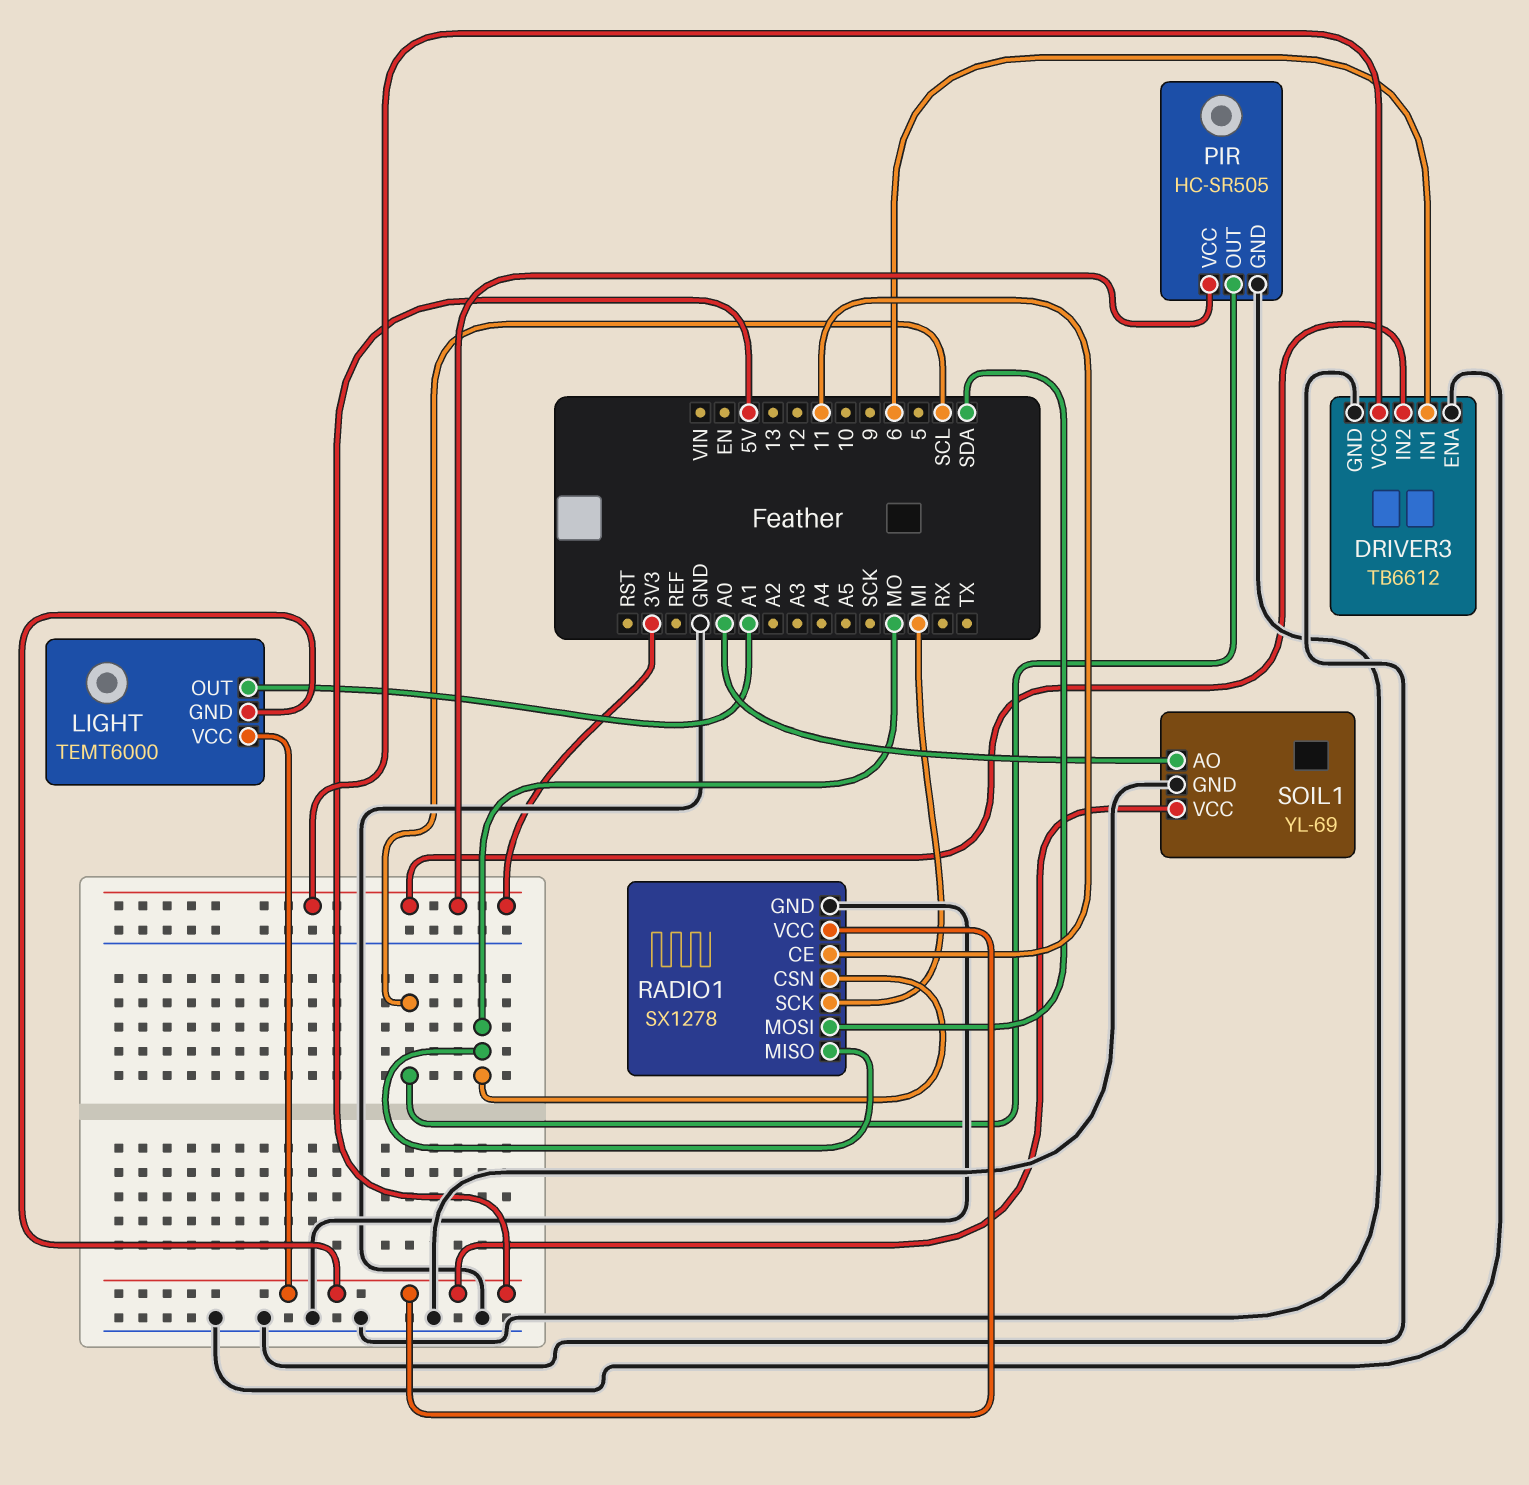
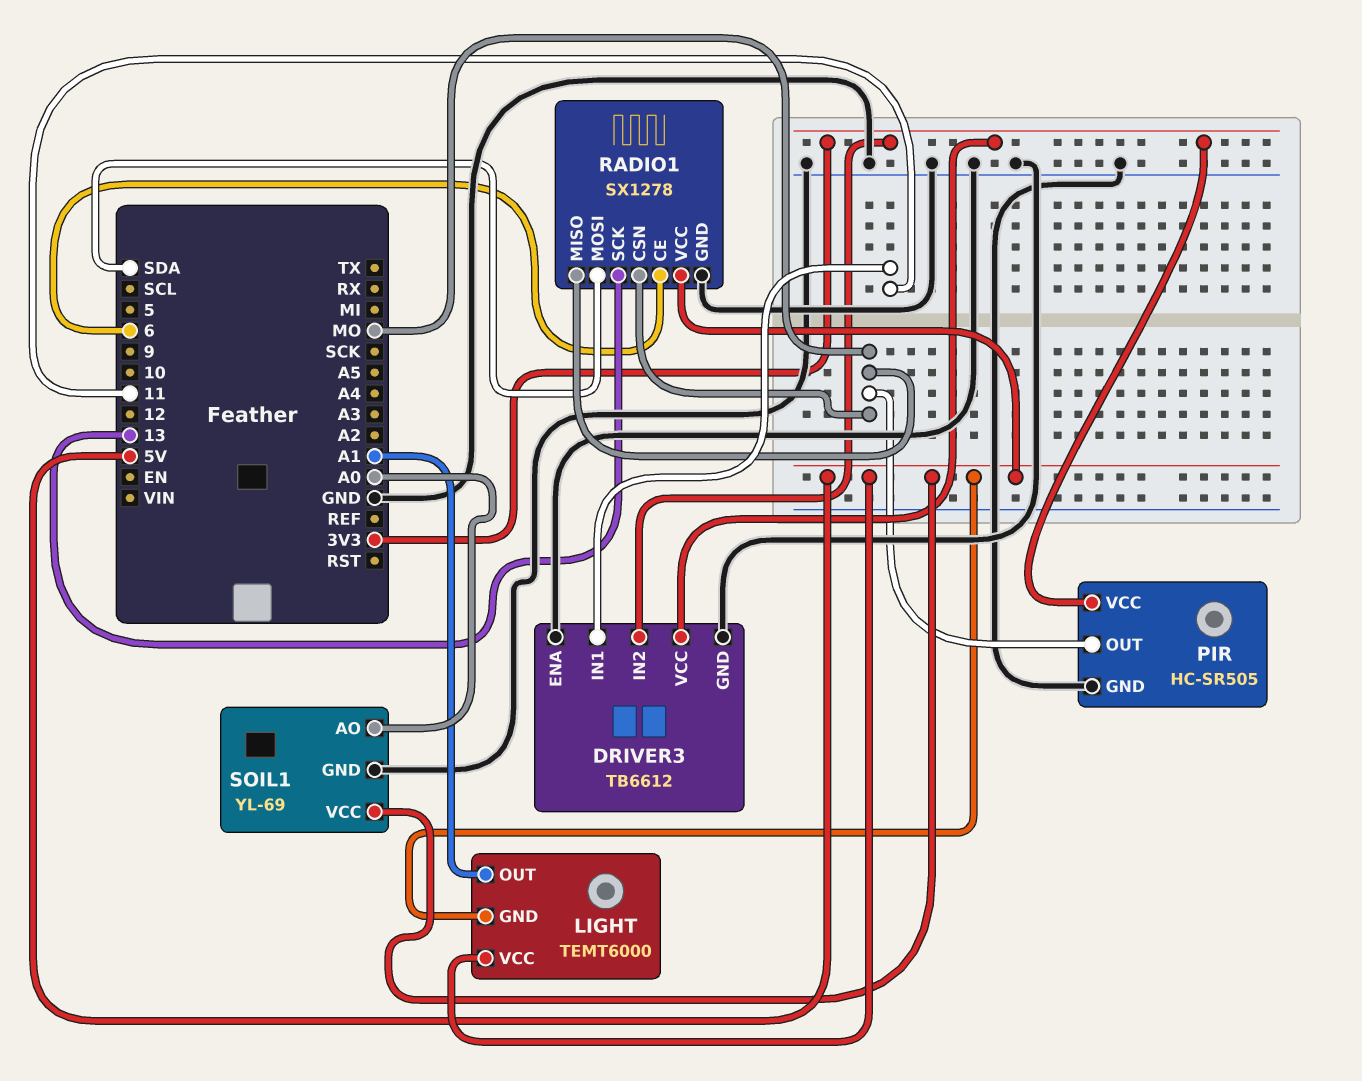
DRIVER3 pin IN1: 6 -> 11
PIR pin OUT: SCL -> MO
RADIO1 pin CE: 11 -> 6
RADIO1 pin SCK: MI -> 13

